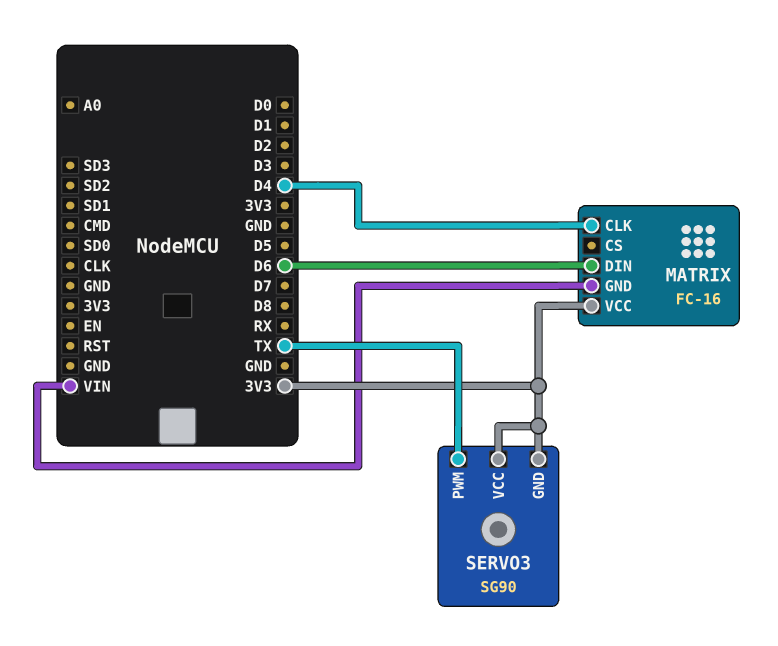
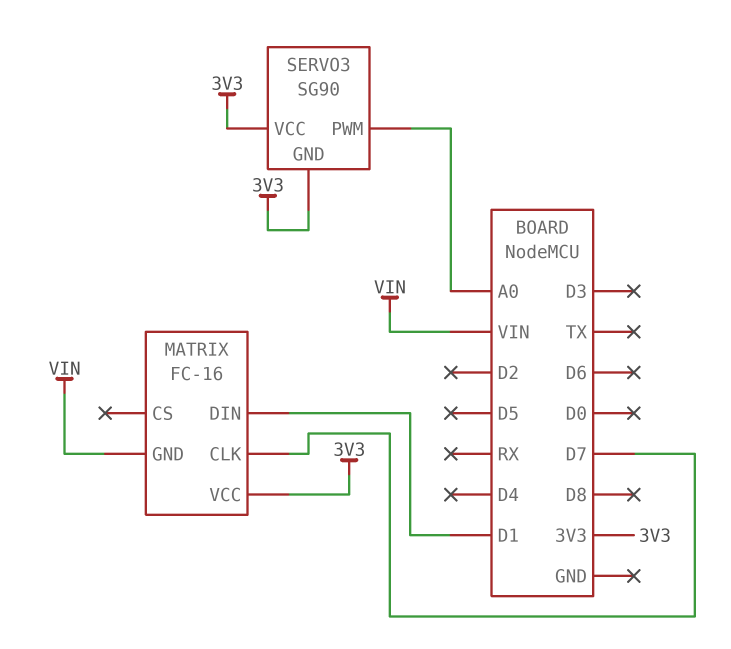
MATRIX pin CLK: D4 -> D7
MATRIX pin DIN: D6 -> D1
SERVO3 pin PWM: TX -> A0

